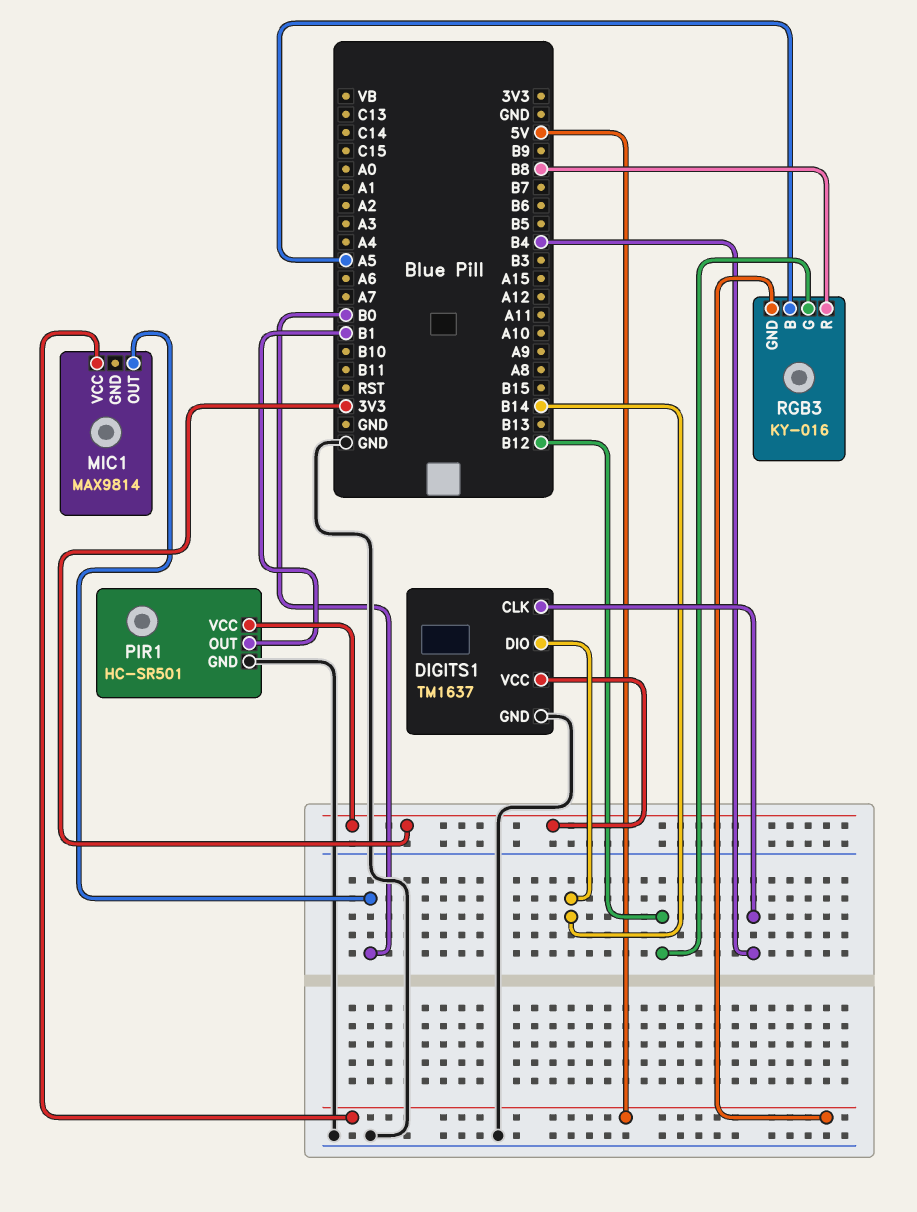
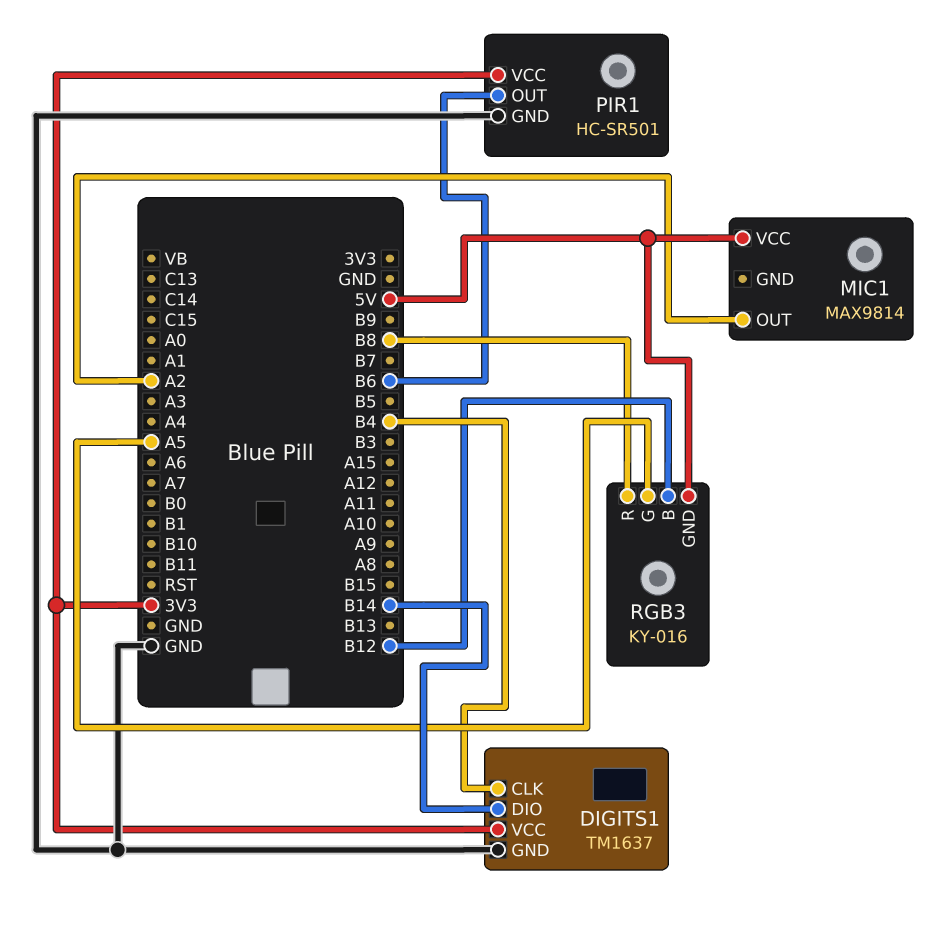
MIC1 pin OUT: B0 -> A2
PIR1 pin OUT: B1 -> B6
RGB3 pin B: A5 -> B12
RGB3 pin G: B12 -> A5

